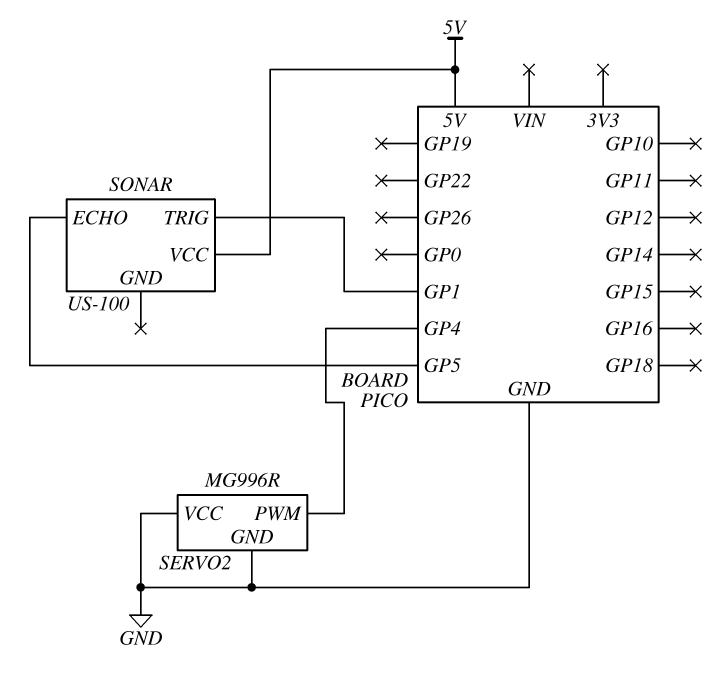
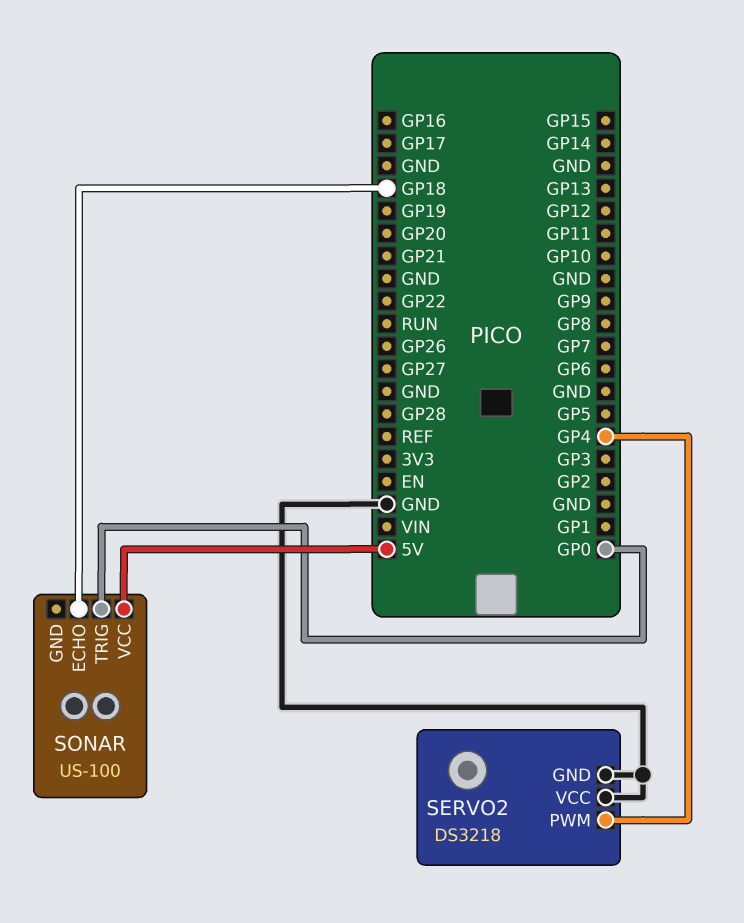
SERVO2: MG996R -> DS3218
SONAR pin ECHO: GP5 -> GP18
SONAR pin TRIG: GP1 -> GP0

